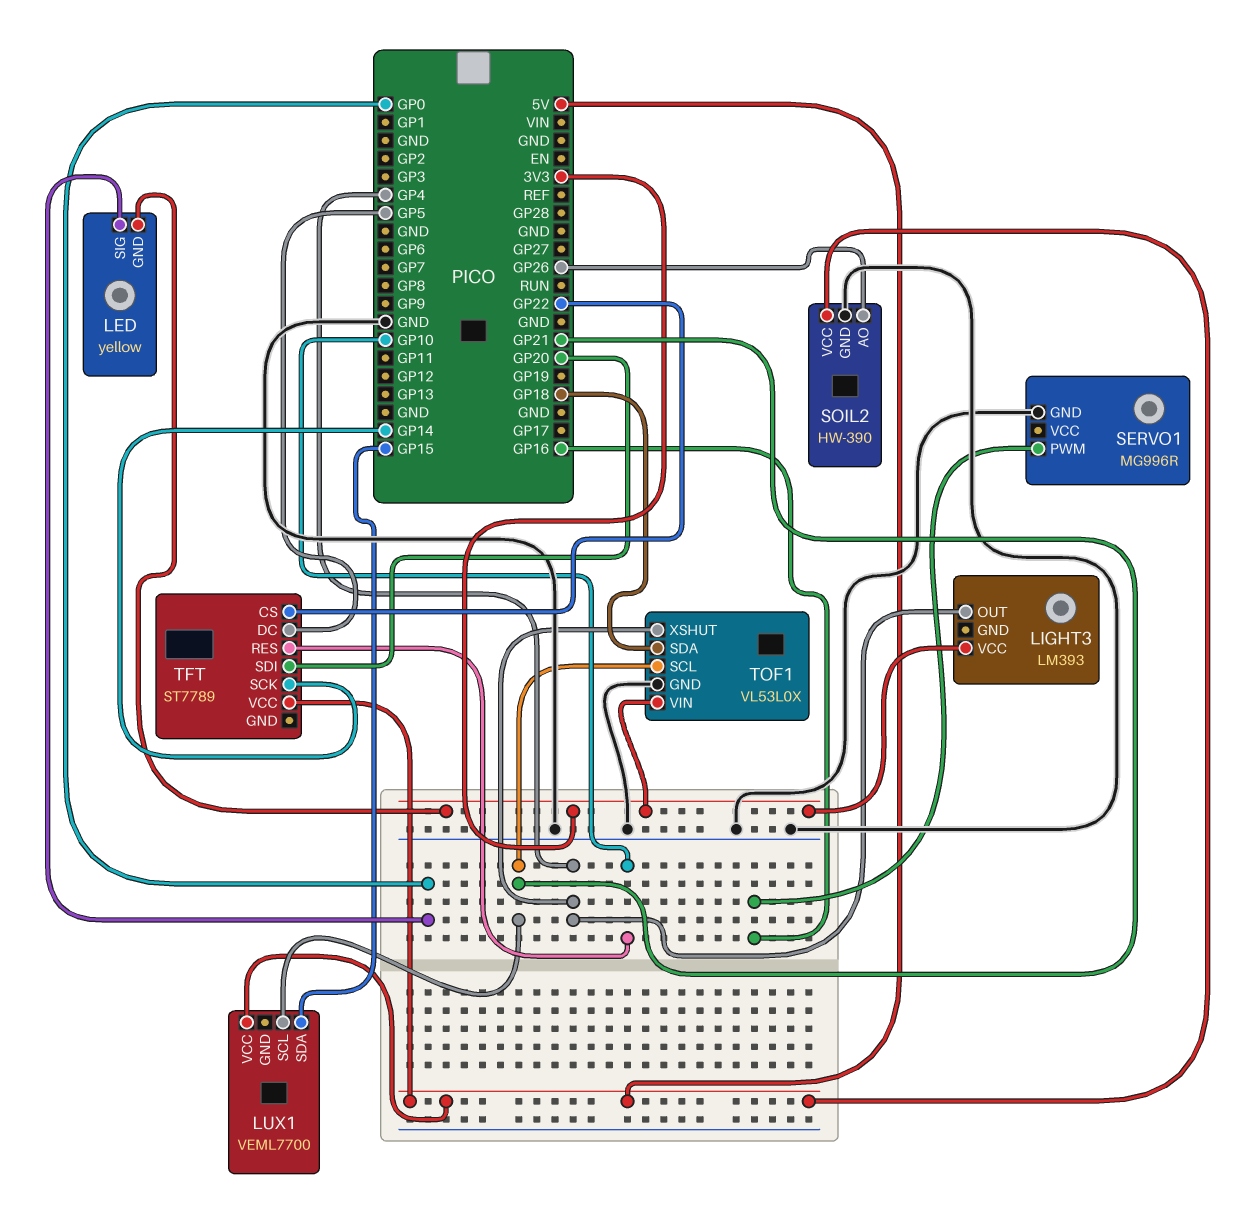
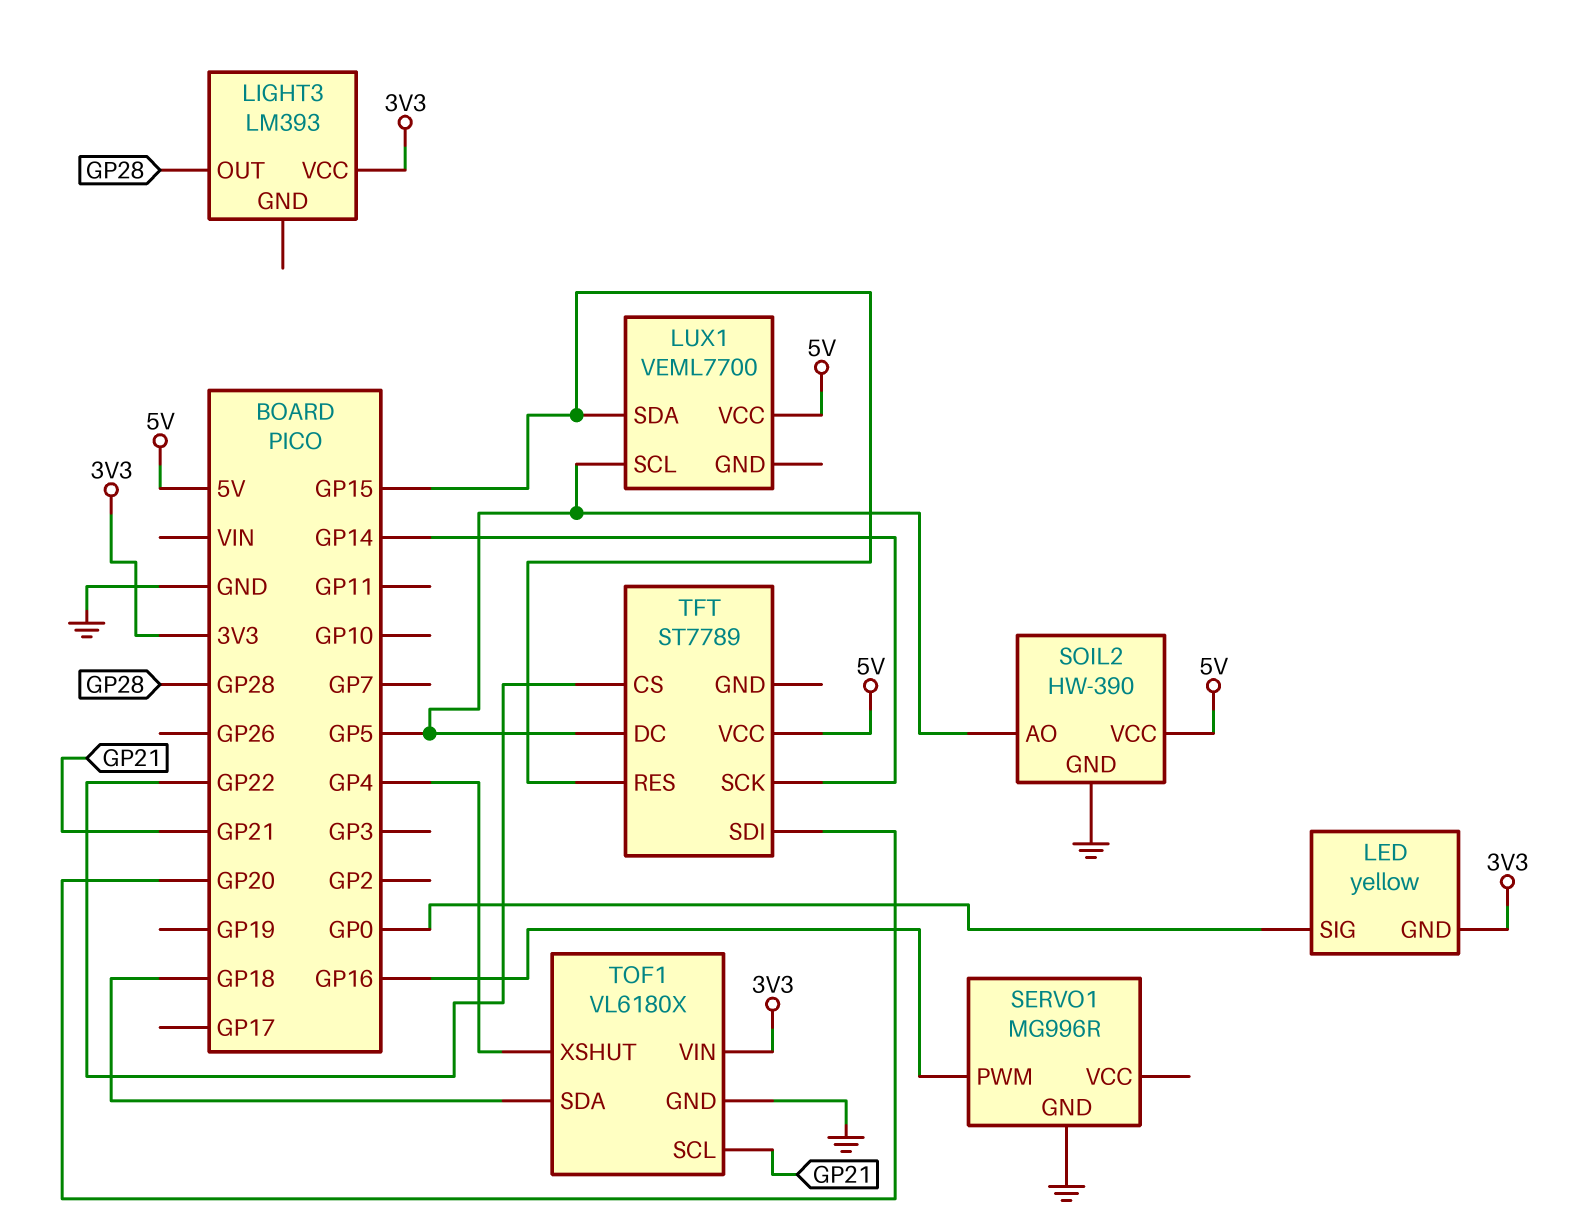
LIGHT3 pin OUT: GP4 -> GP28
LUX1 pin SCL: GP21 -> GP5
SOIL2 pin AO: GP26 -> GP5
TFT pin RES: GP10 -> GP15
TOF1: VL53L0X -> VL6180X

